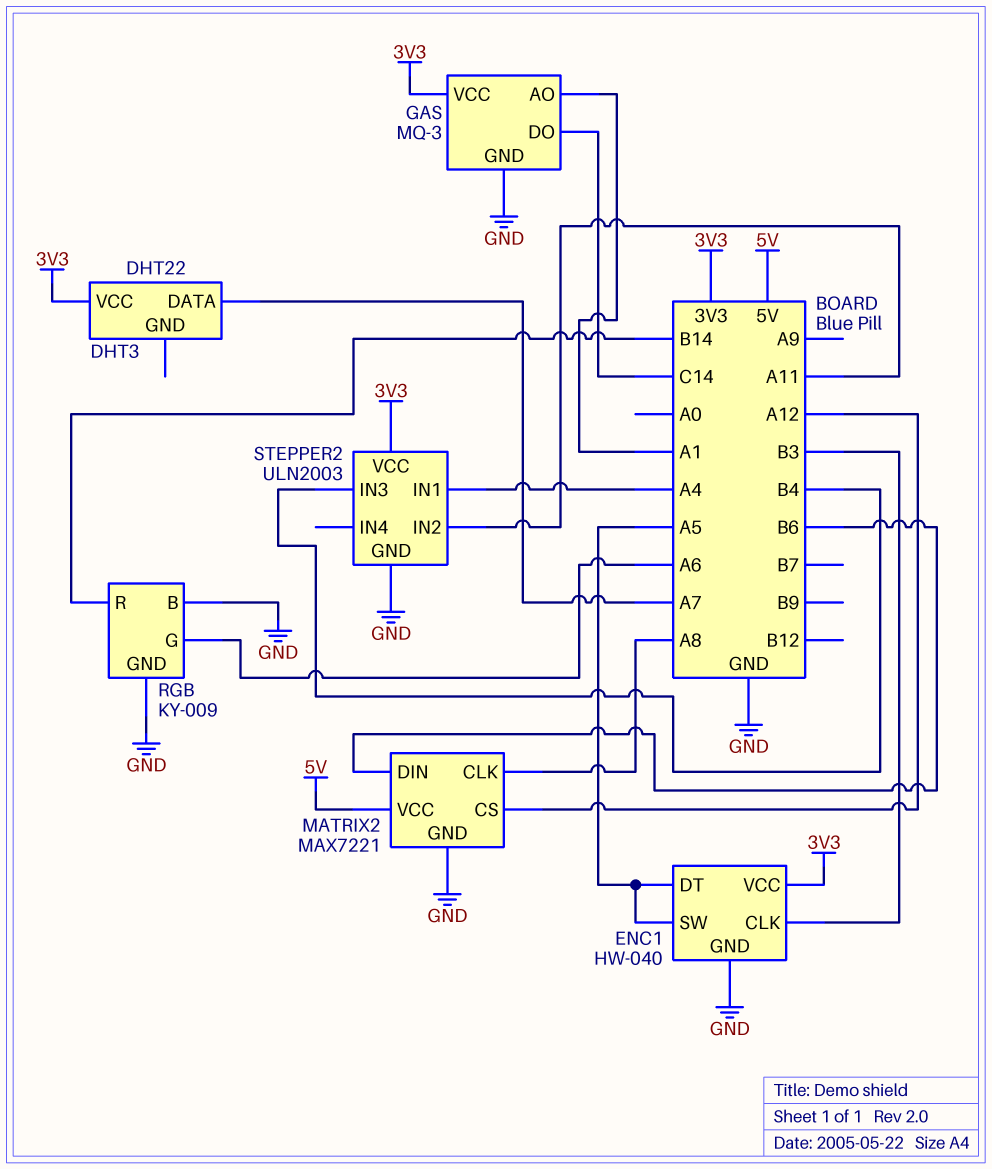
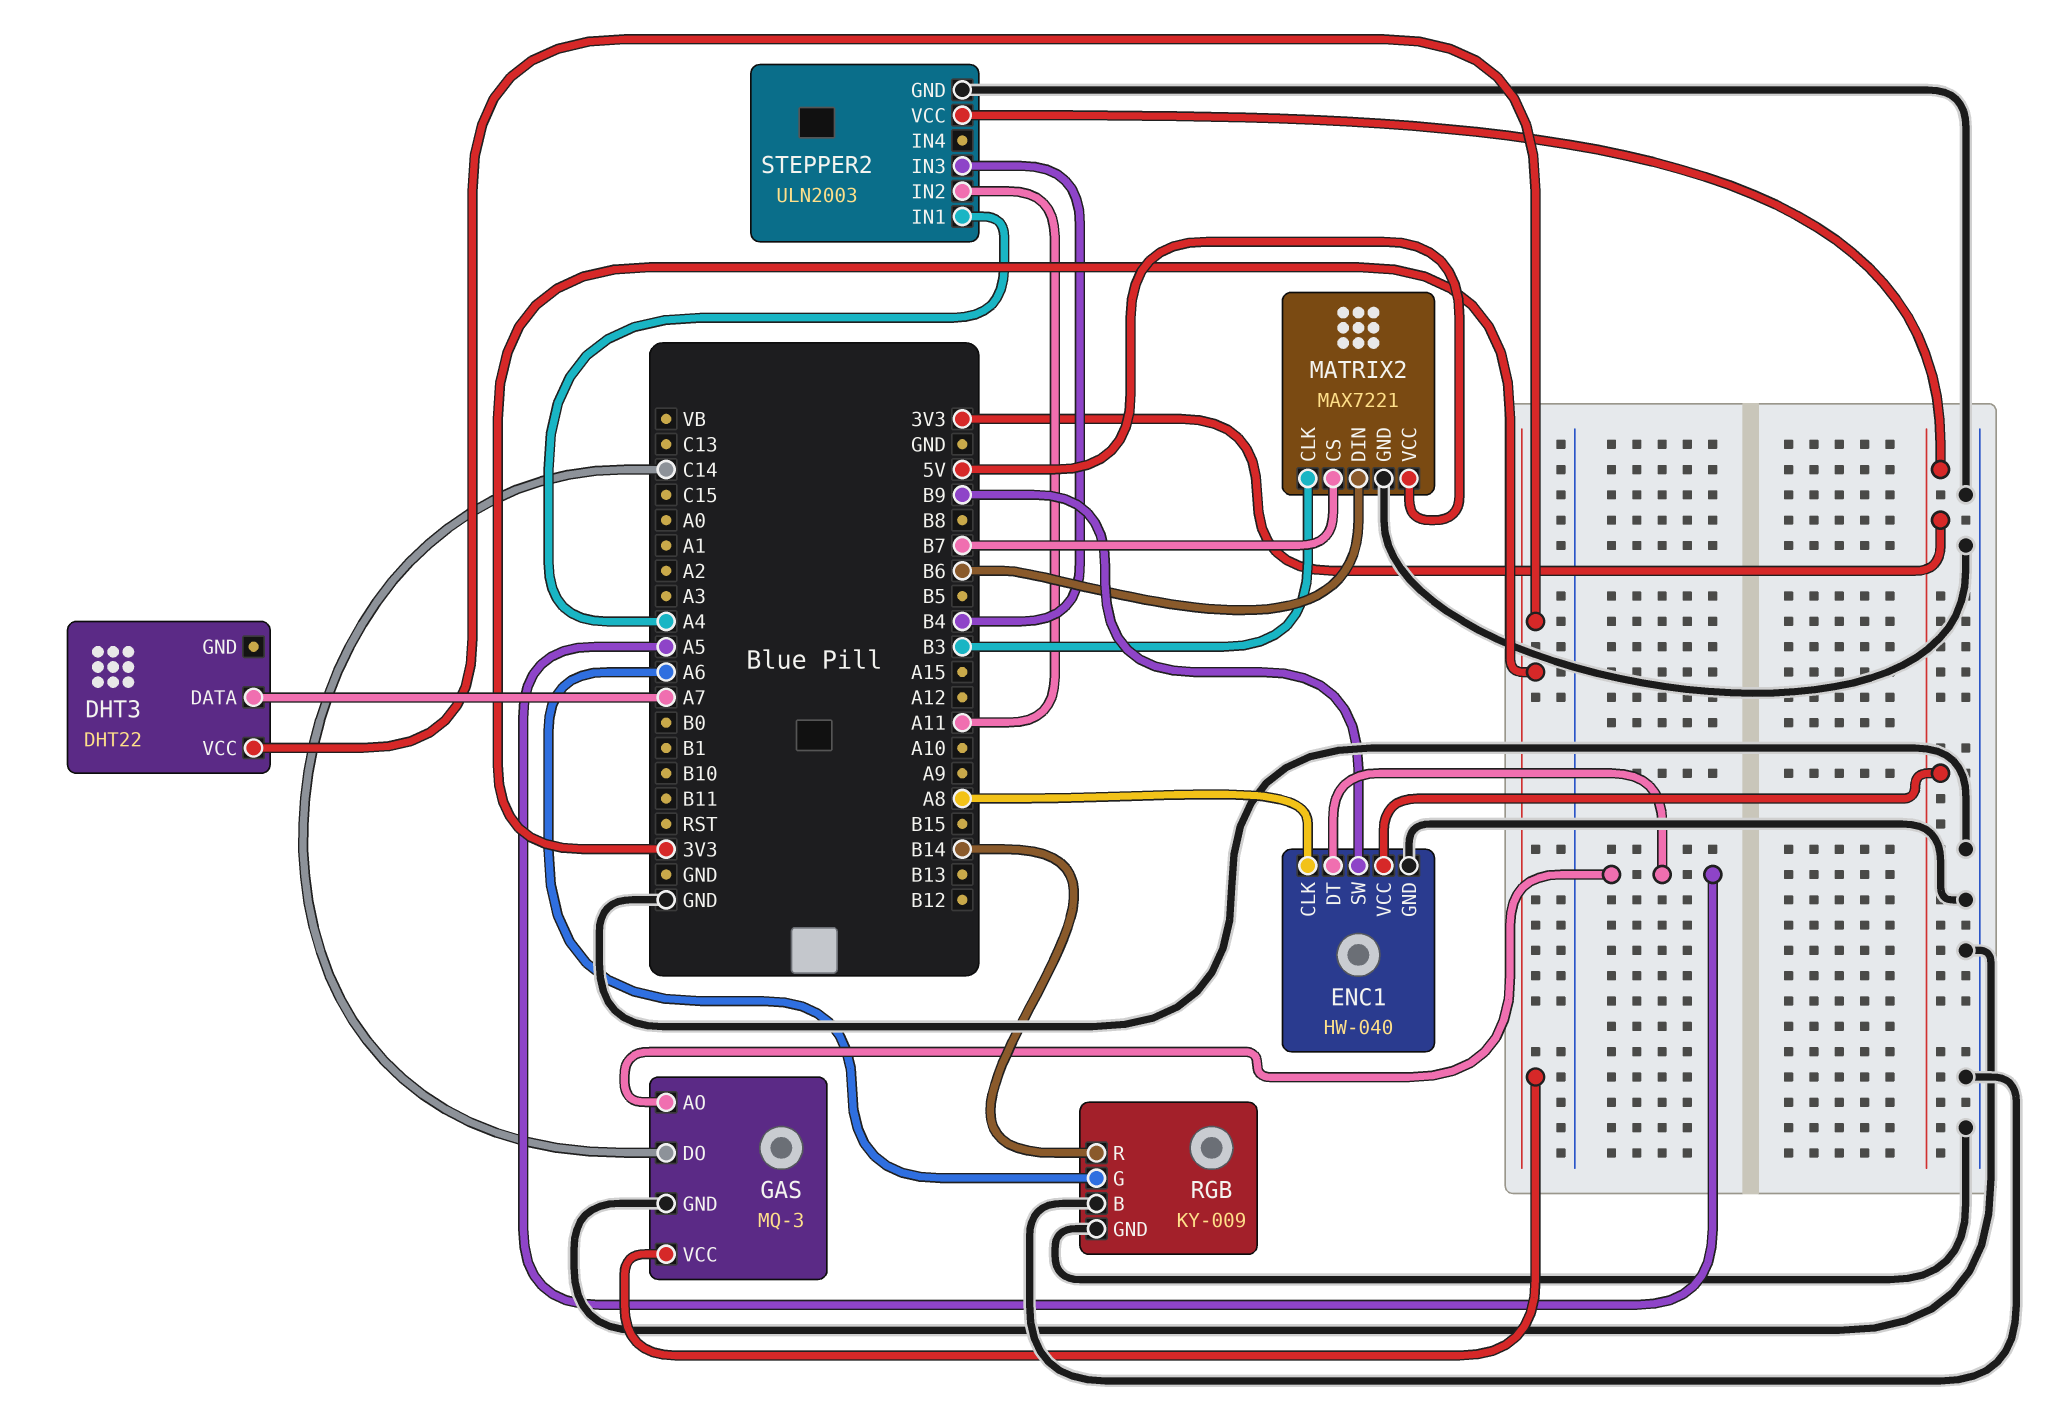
ENC1 pin CLK: B3 -> A8
ENC1 pin SW: A5 -> B9
GAS pin AO: A1 -> A5
MATRIX2 pin CLK: A8 -> B3
MATRIX2 pin CS: A12 -> B7

